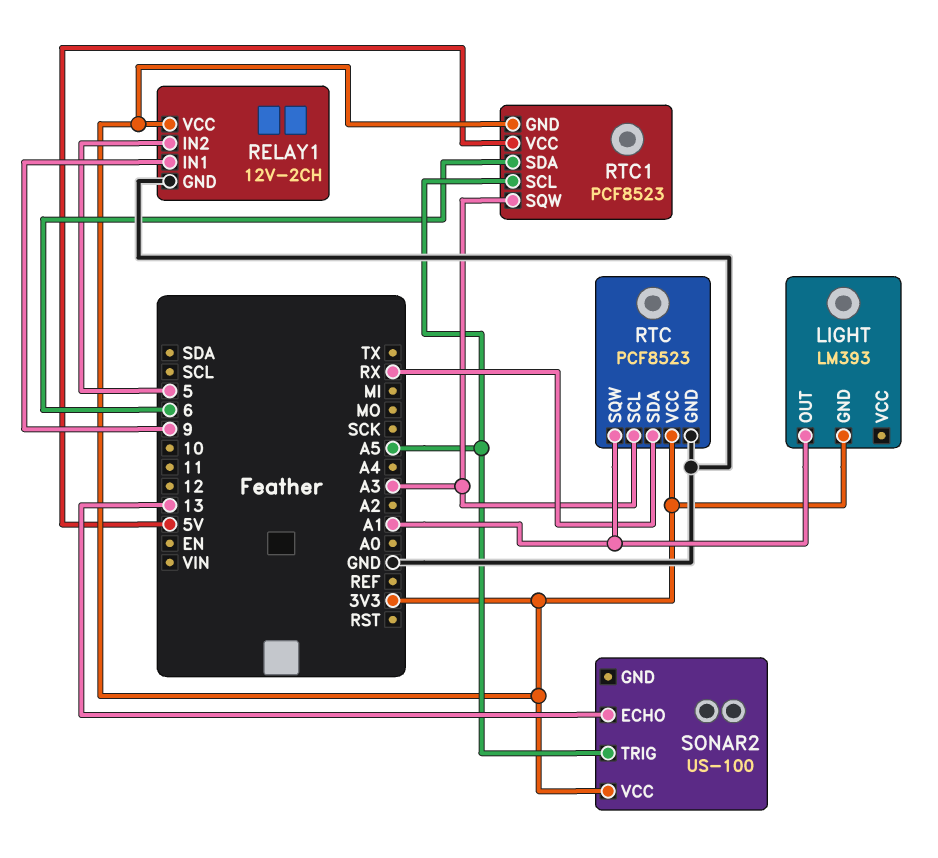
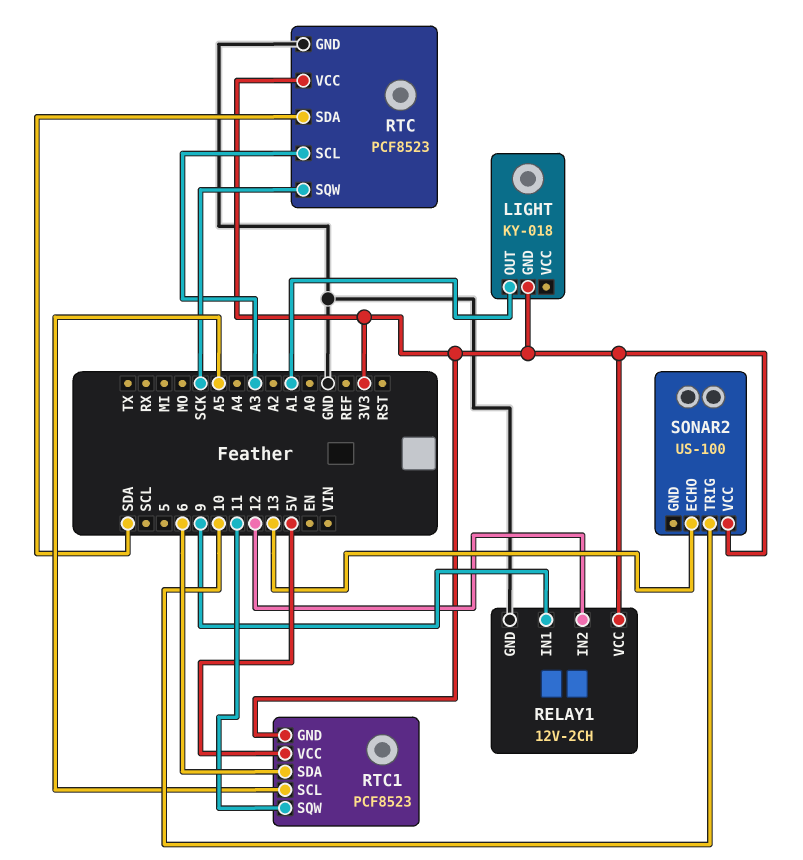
LIGHT: LM393 -> KY-018
RELAY1 pin IN2: 5 -> 12
RTC pin SDA: RX -> SDA
RTC pin SQW: A1 -> SCK
RTC1 pin SQW: A3 -> 11
SONAR2 pin TRIG: A5 -> 10

